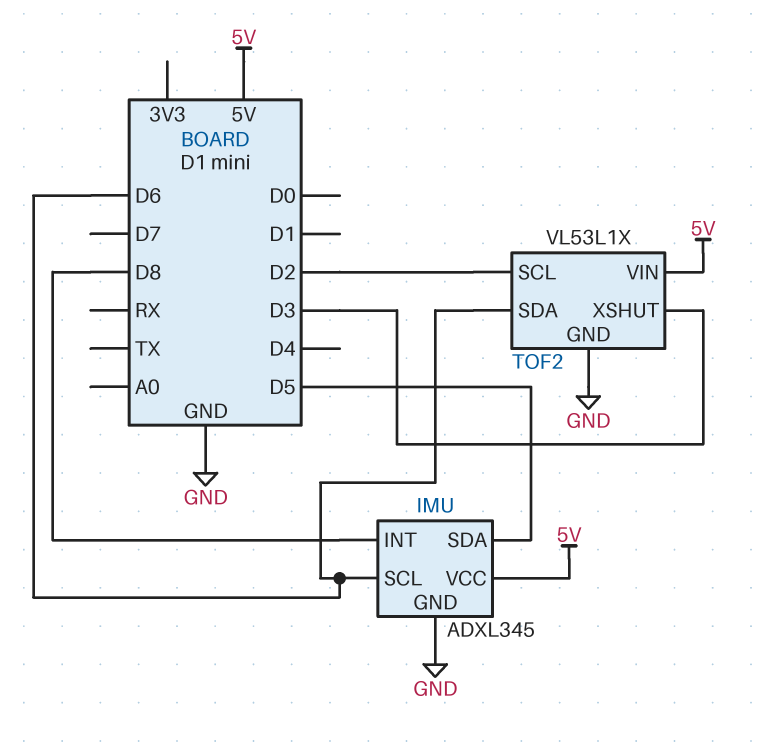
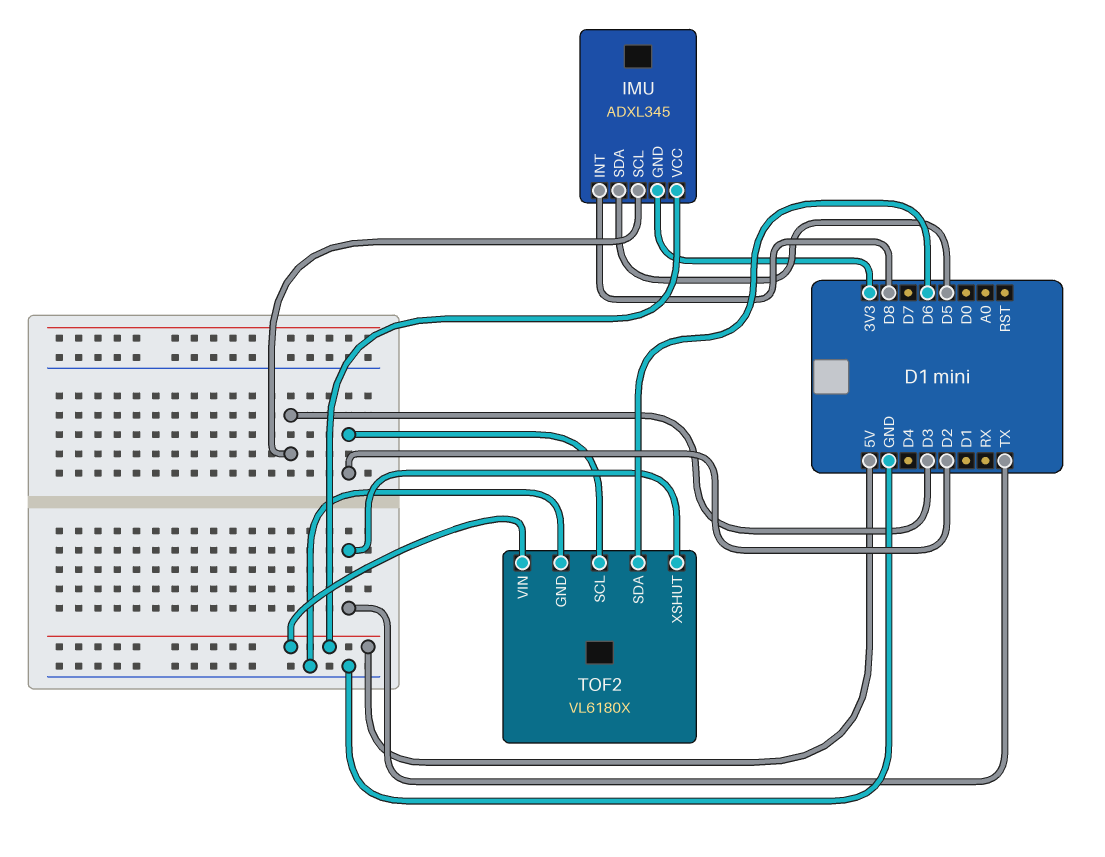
IMU pin GND: GND -> 3V3
IMU pin SCL: D6 -> D3
TOF2: VL53L1X -> VL6180X
TOF2 pin XSHUT: D3 -> TX

